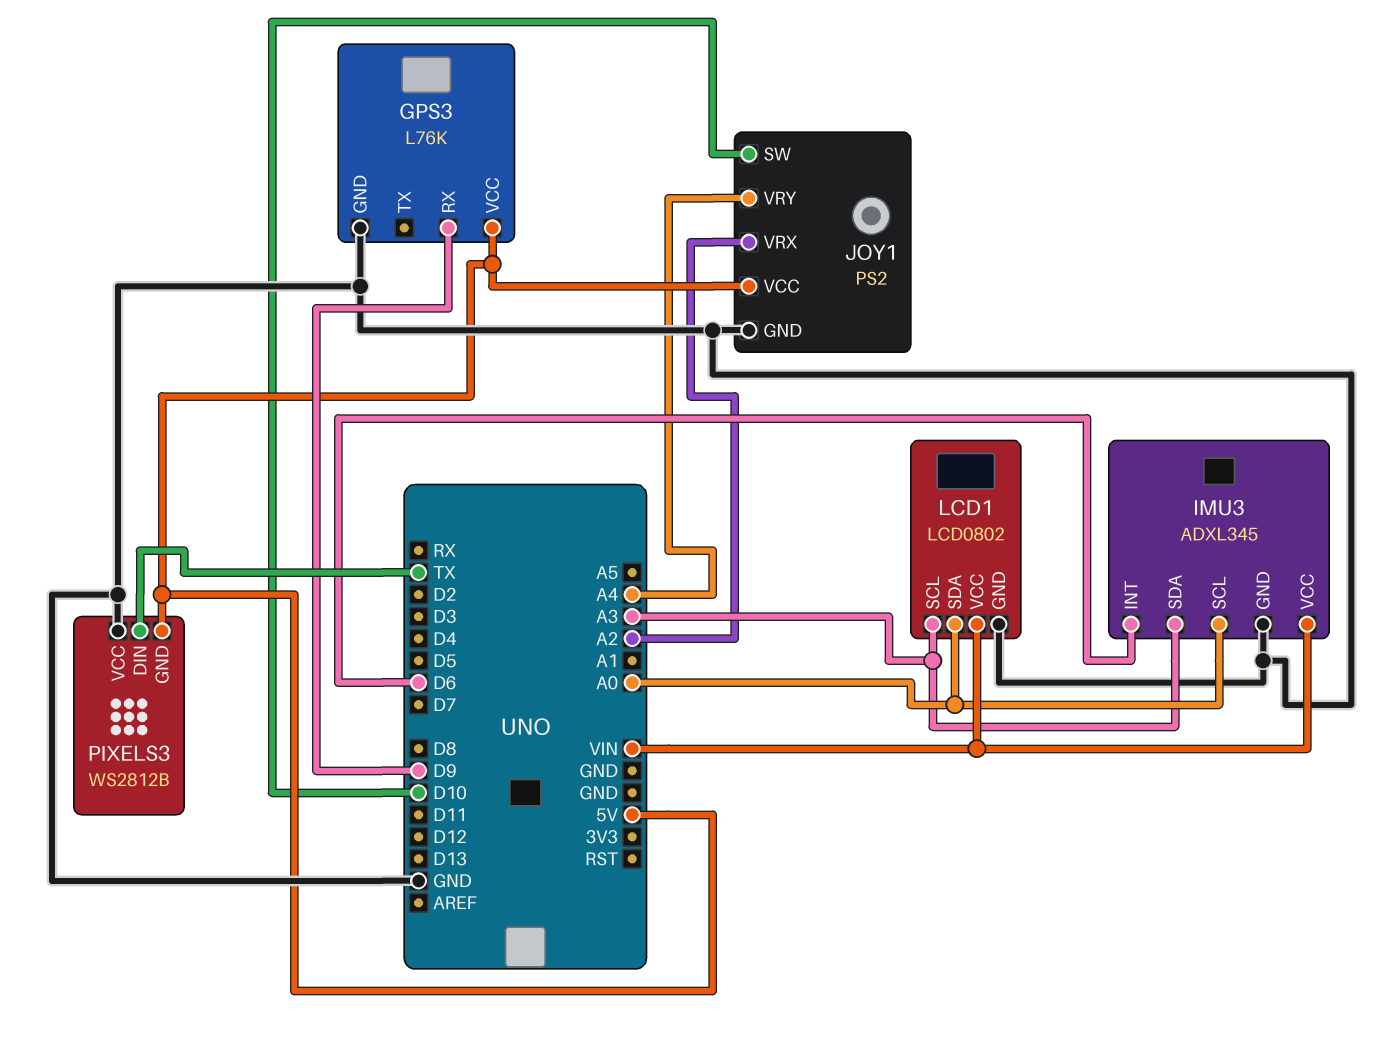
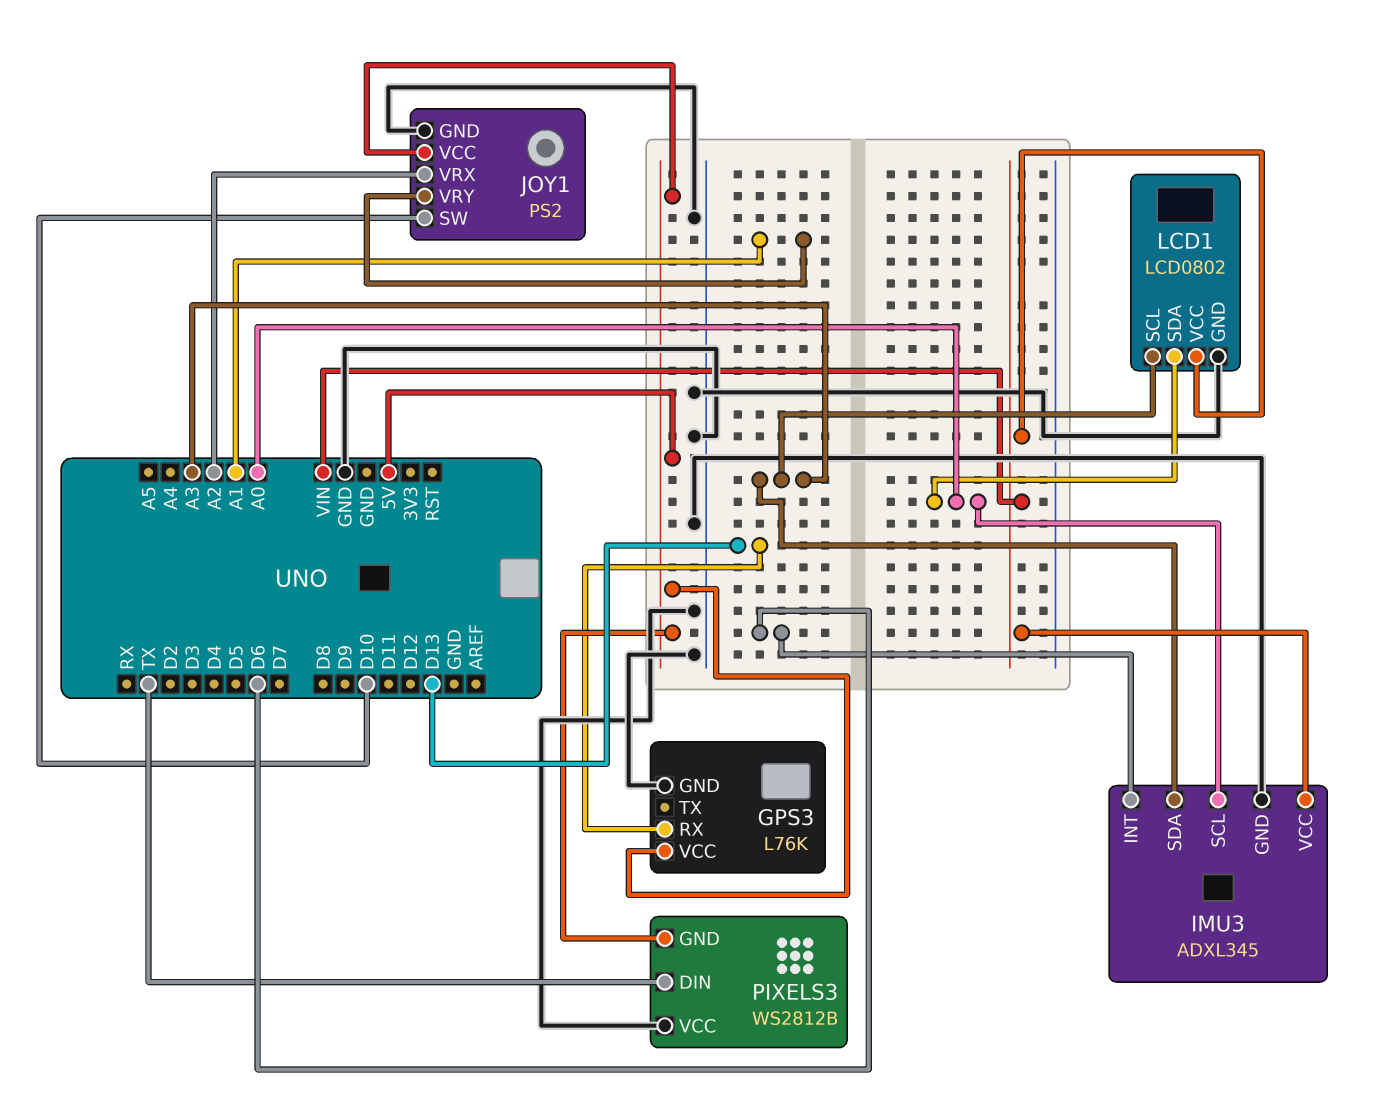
GPS3 pin RX: D9 -> D13
JOY1 pin VRY: A4 -> A1

